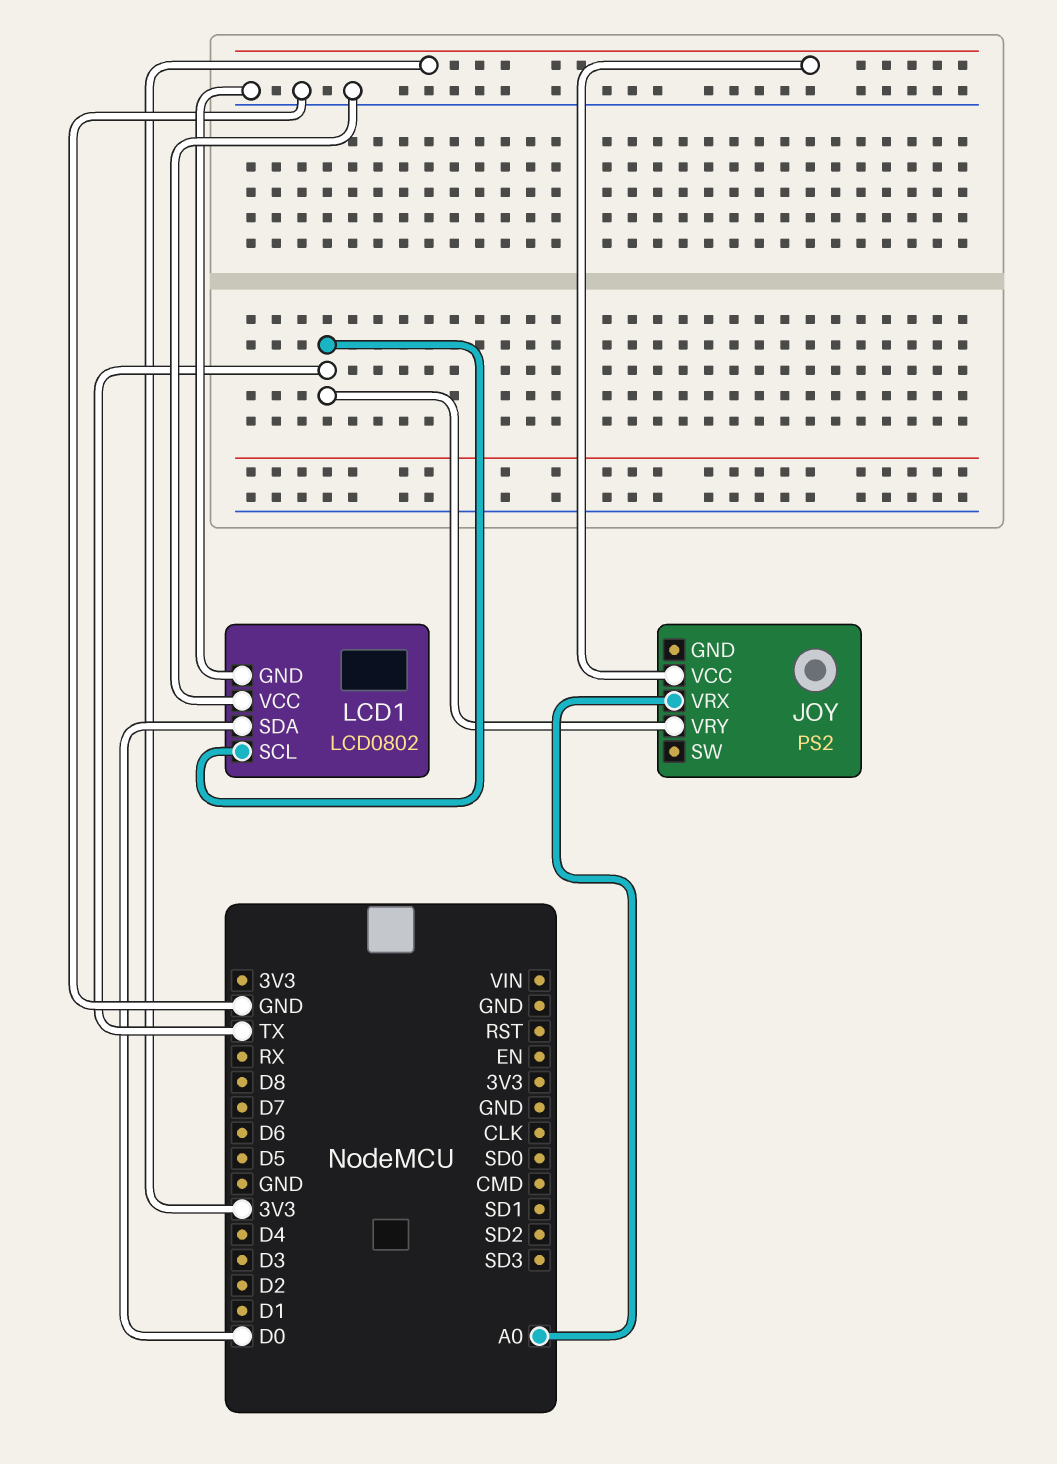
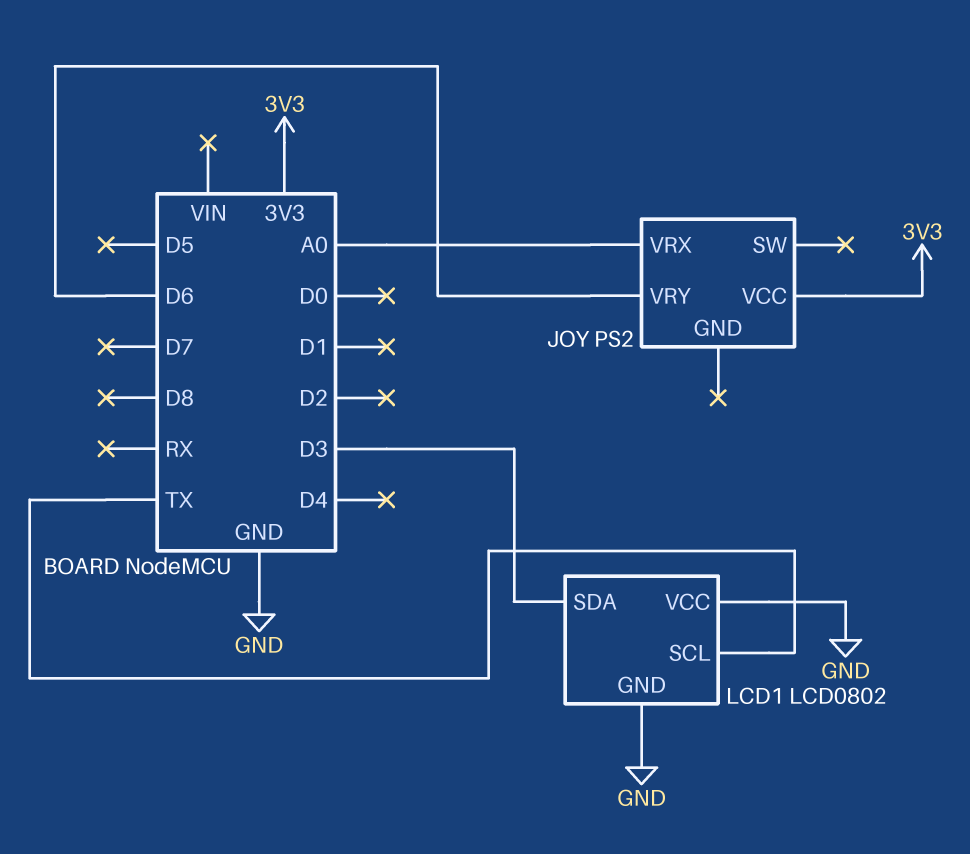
JOY pin VRY: TX -> D6
LCD1 pin SDA: D0 -> D3

